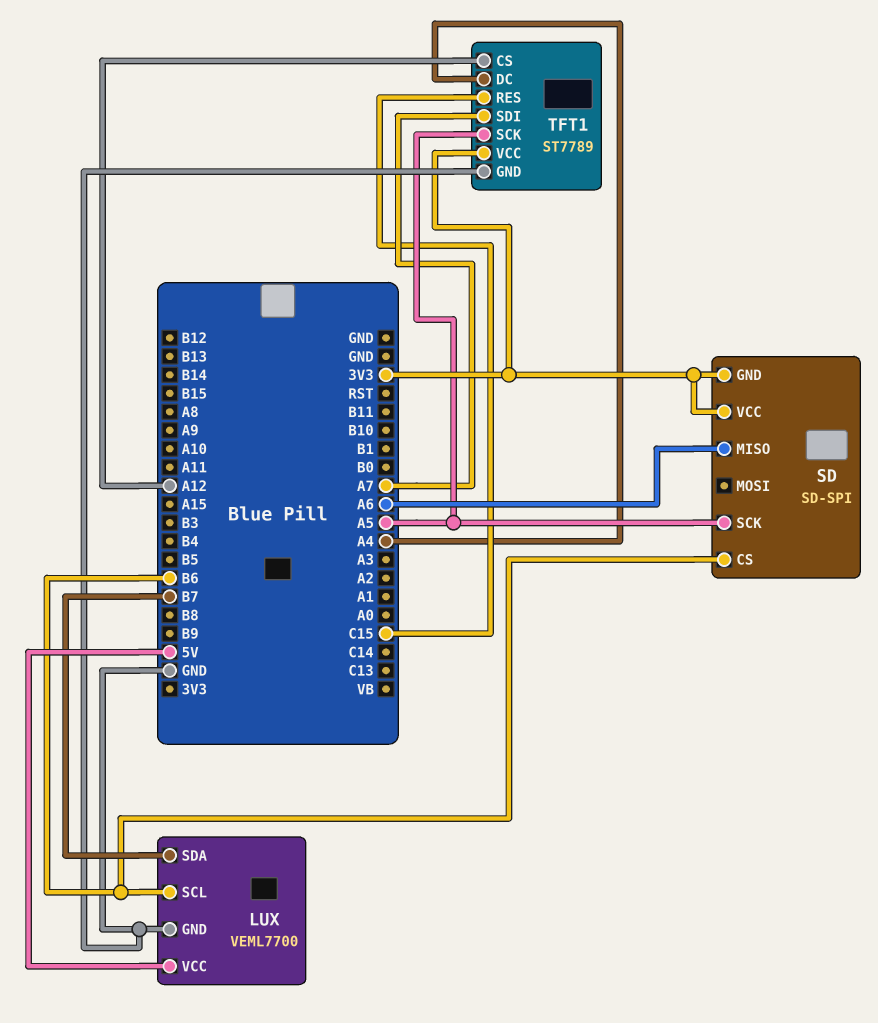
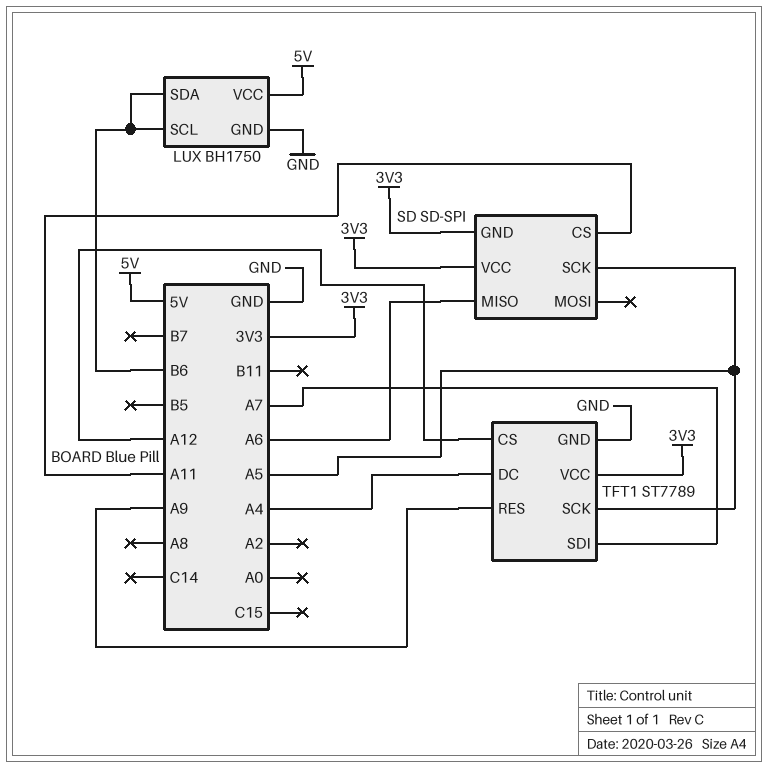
LUX: VEML7700 -> BH1750
LUX pin SDA: B7 -> B6
SD pin CS: B6 -> A11
TFT1 pin RES: C15 -> A9

